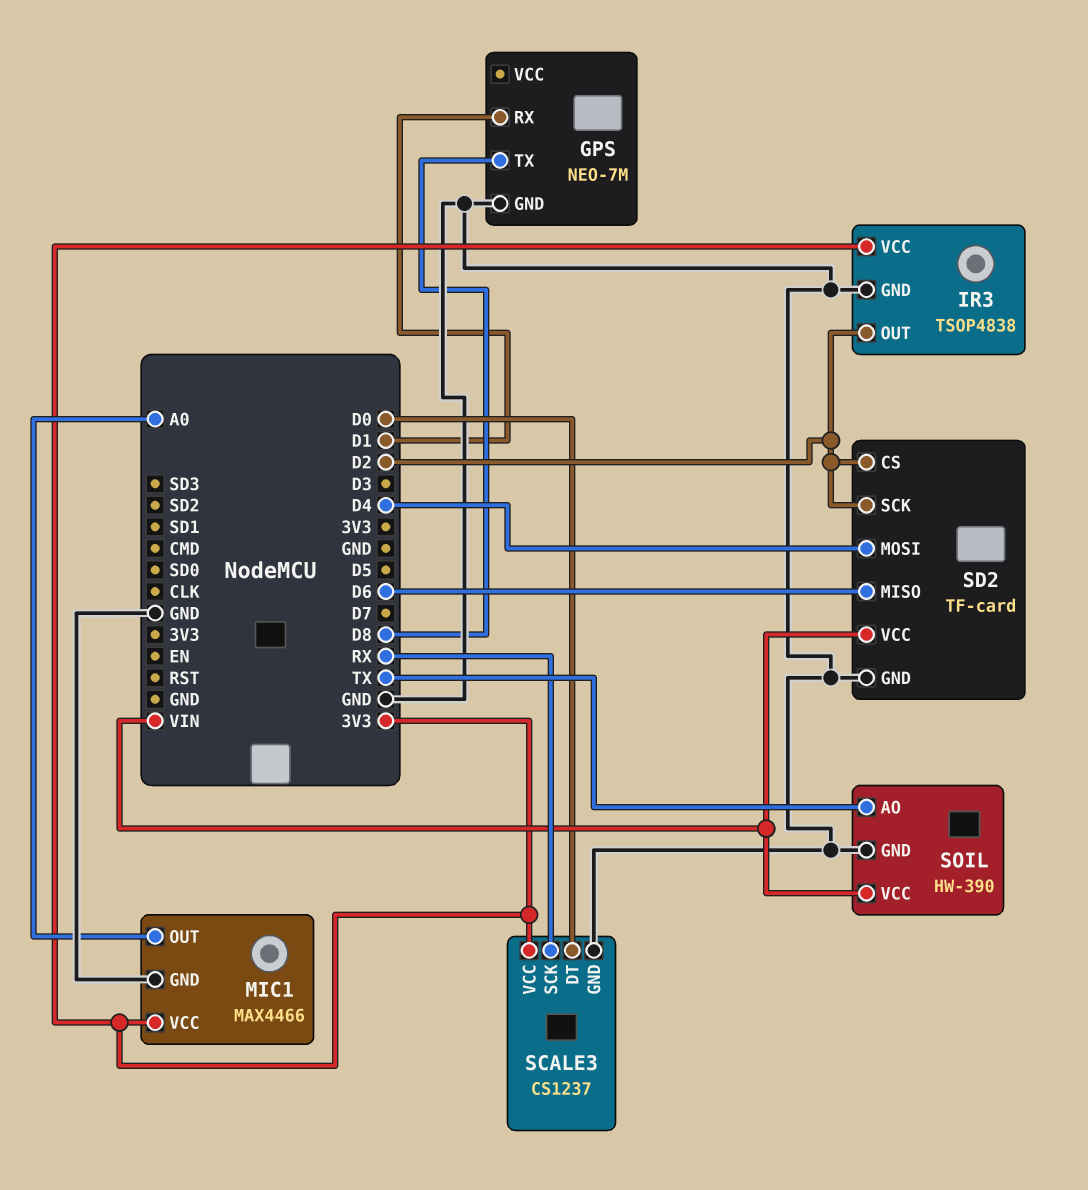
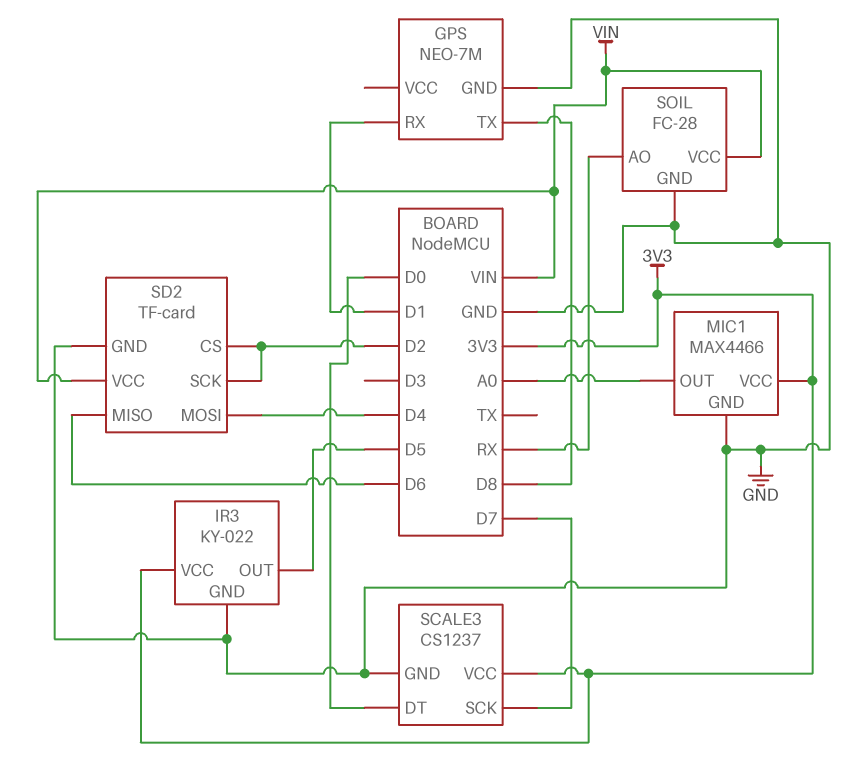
IR3: TSOP4838 -> KY-022
IR3 pin OUT: D2 -> D5
SCALE3 pin SCK: RX -> D7
SOIL: HW-390 -> FC-28
SOIL pin AO: TX -> RX

